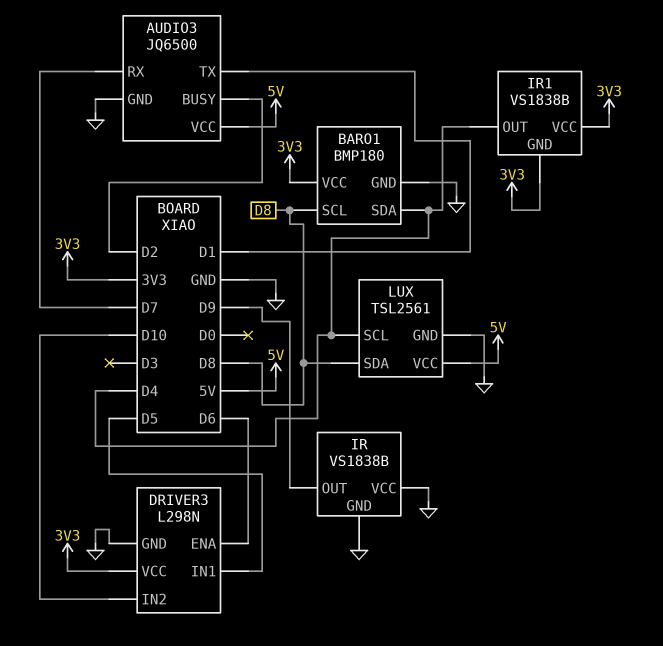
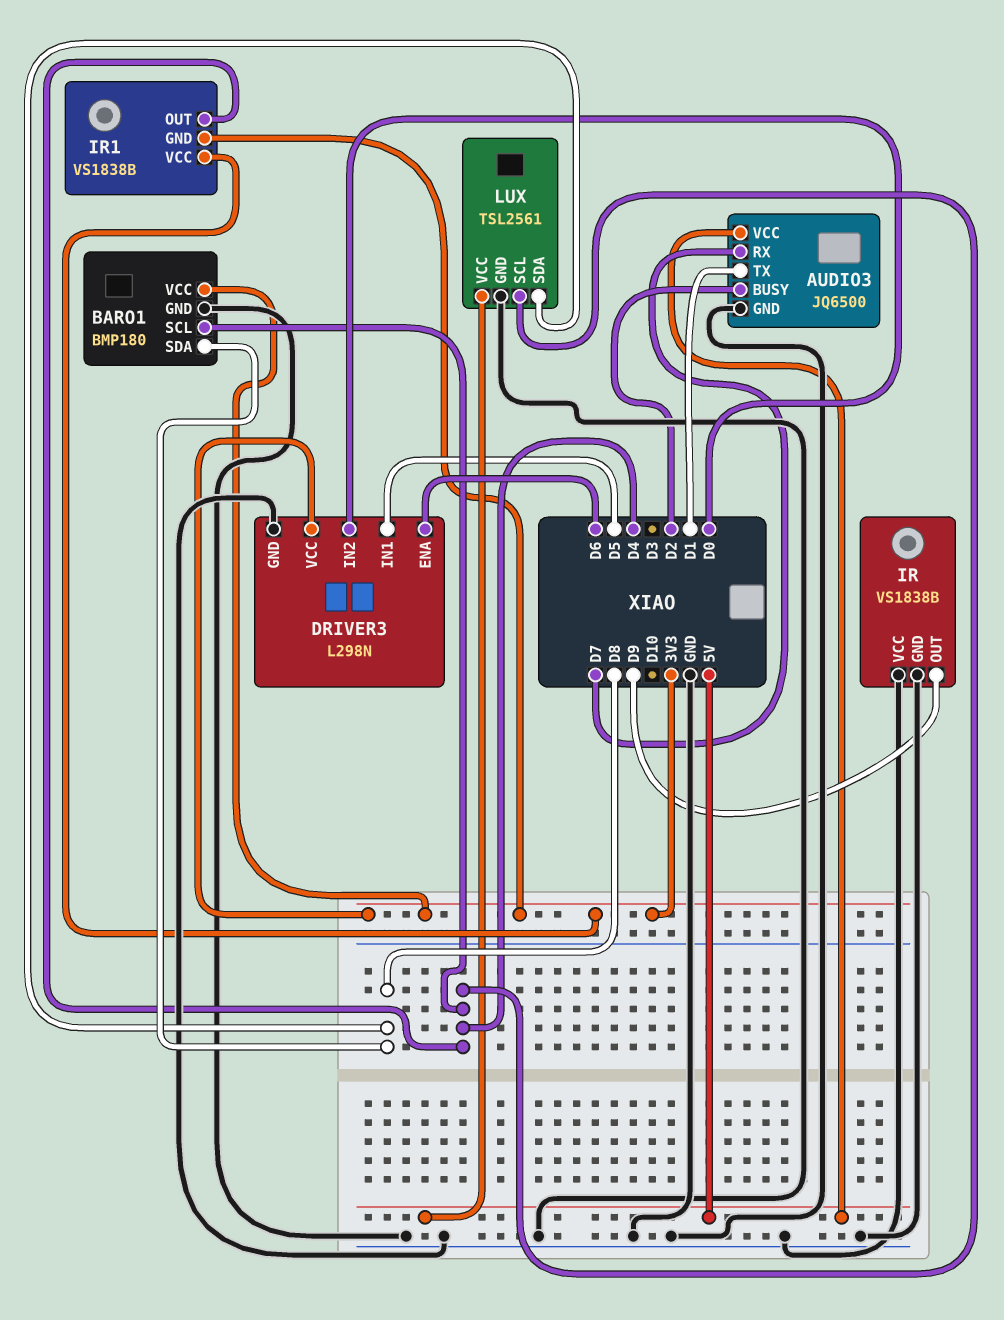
BARO1 pin SCL: D8 -> D4
BARO1 pin SDA: D4 -> D8
DRIVER3 pin IN2: D10 -> D0

